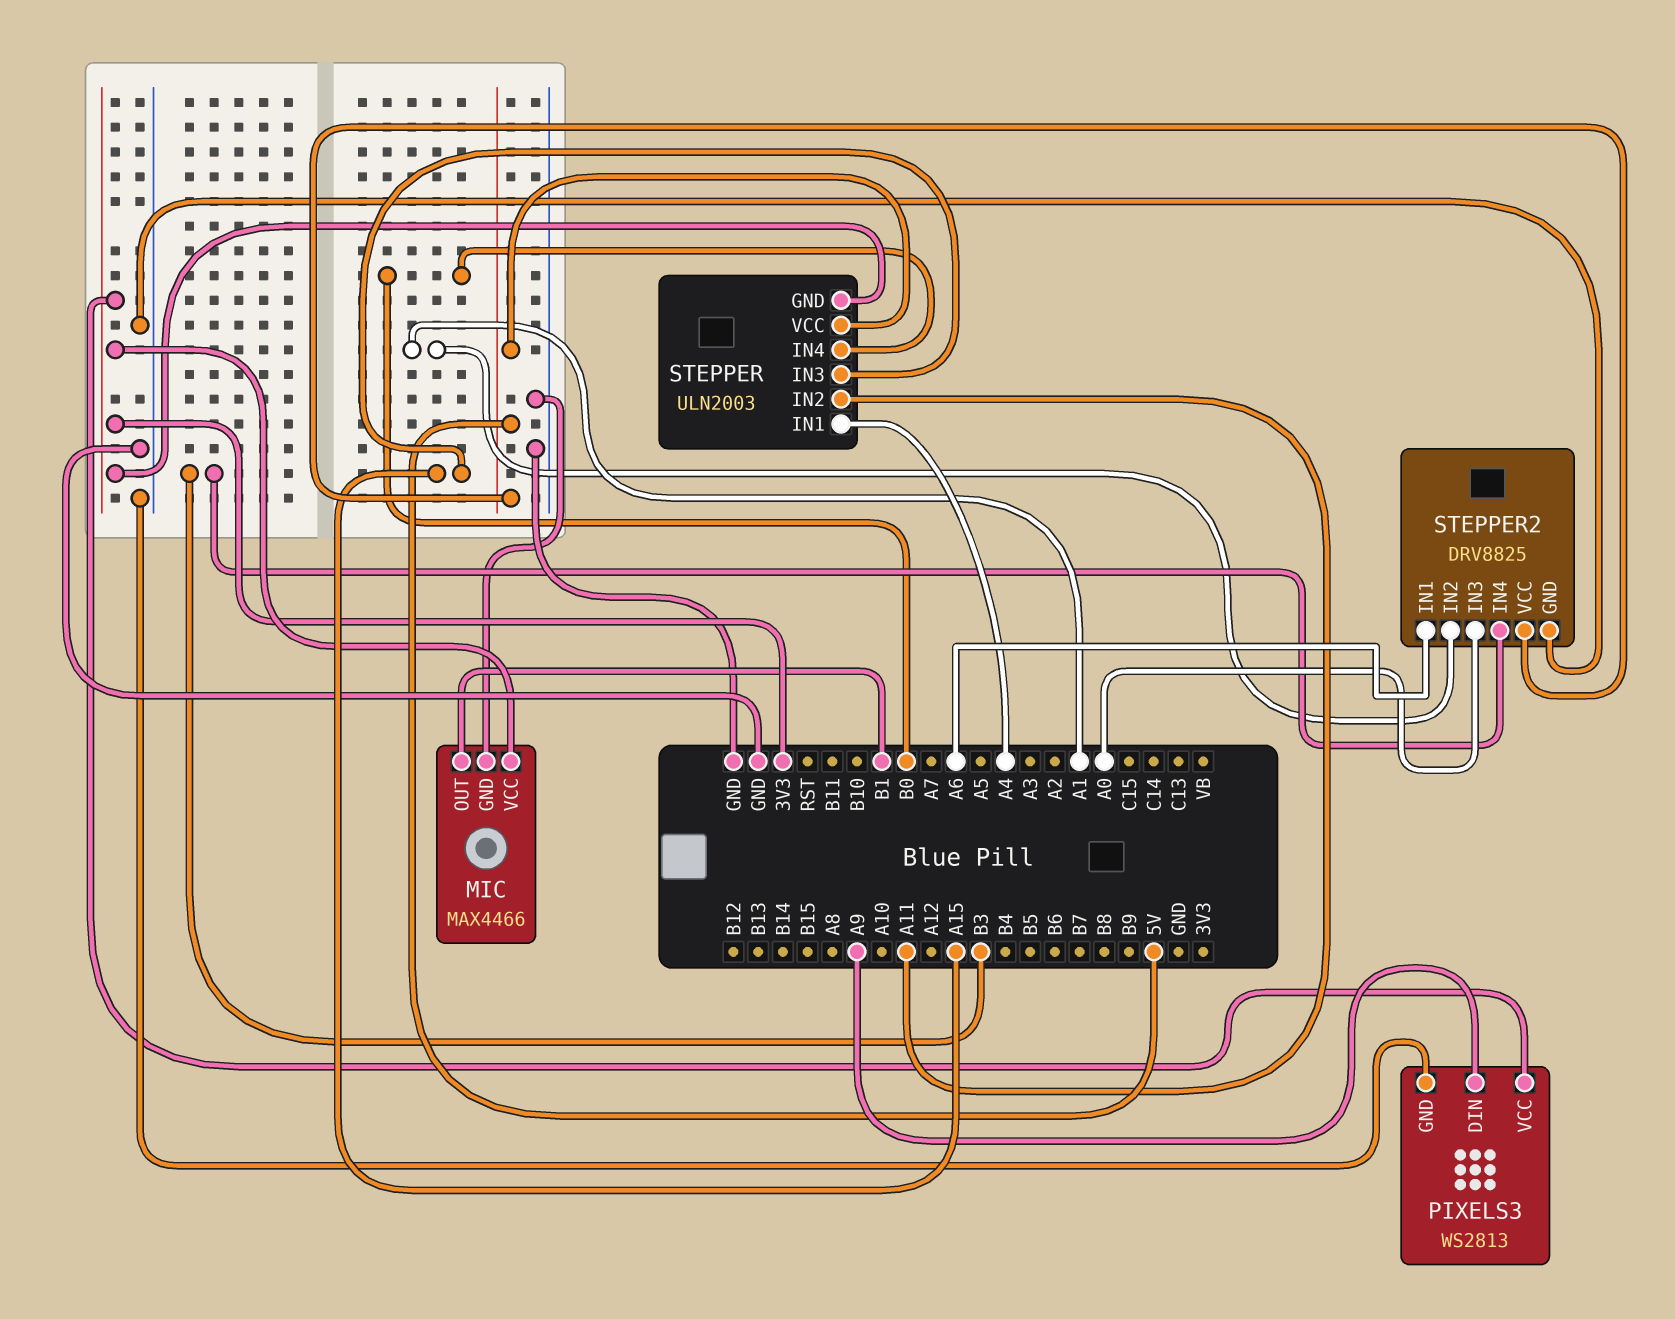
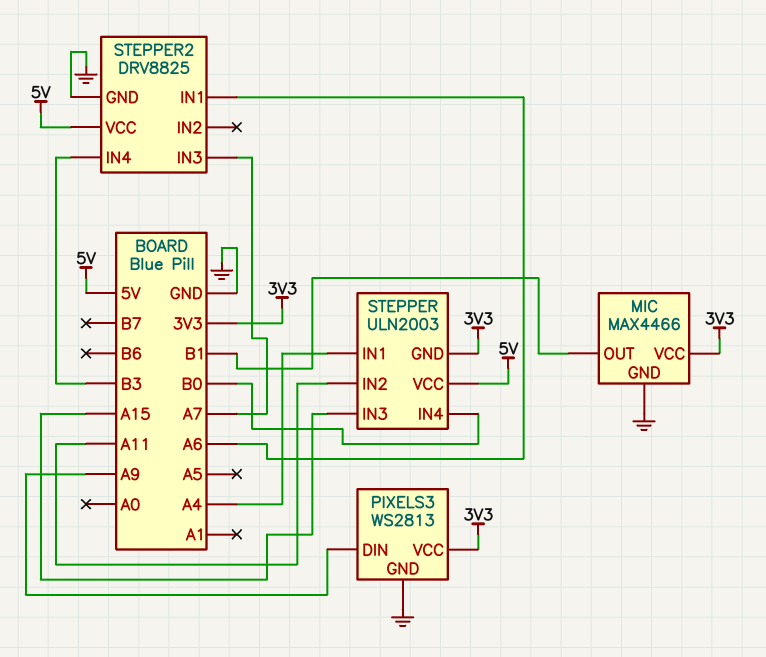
STEPPER2 pin IN2: A1 -> none
STEPPER2 pin IN3: A0 -> A7

